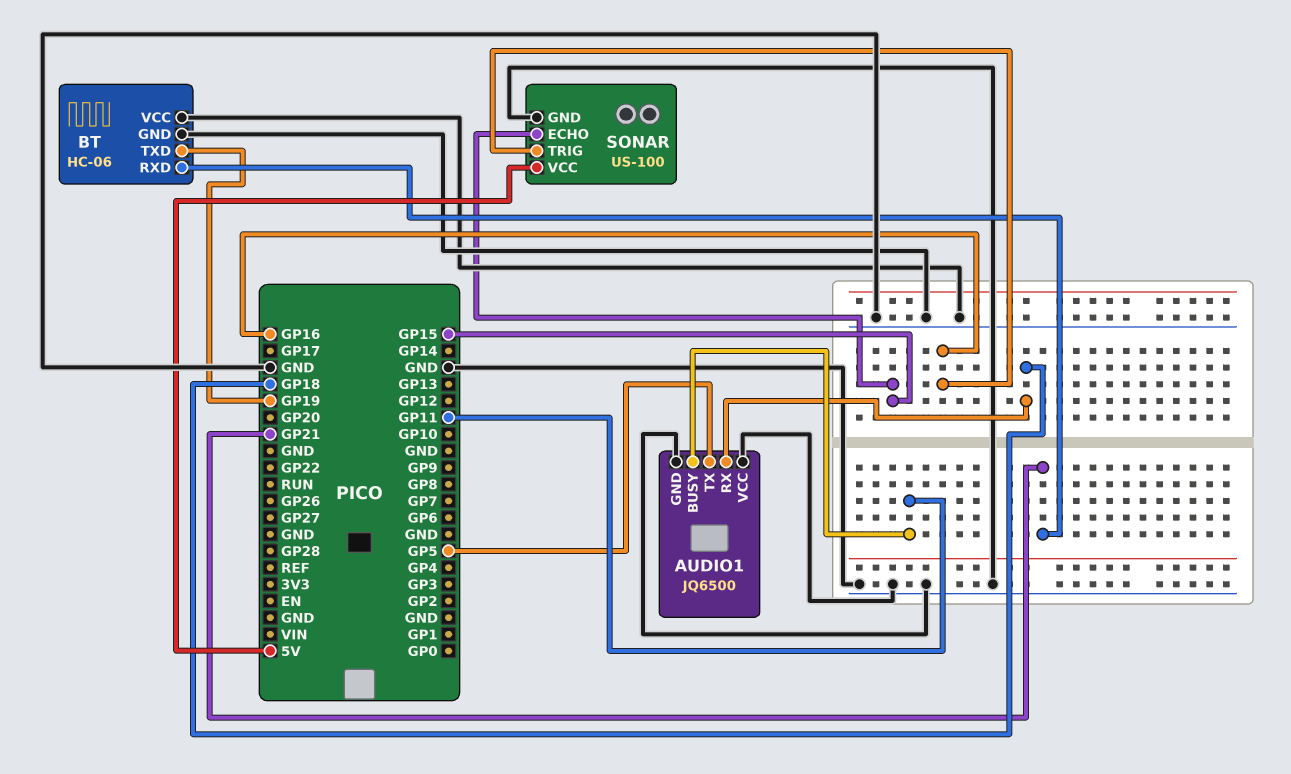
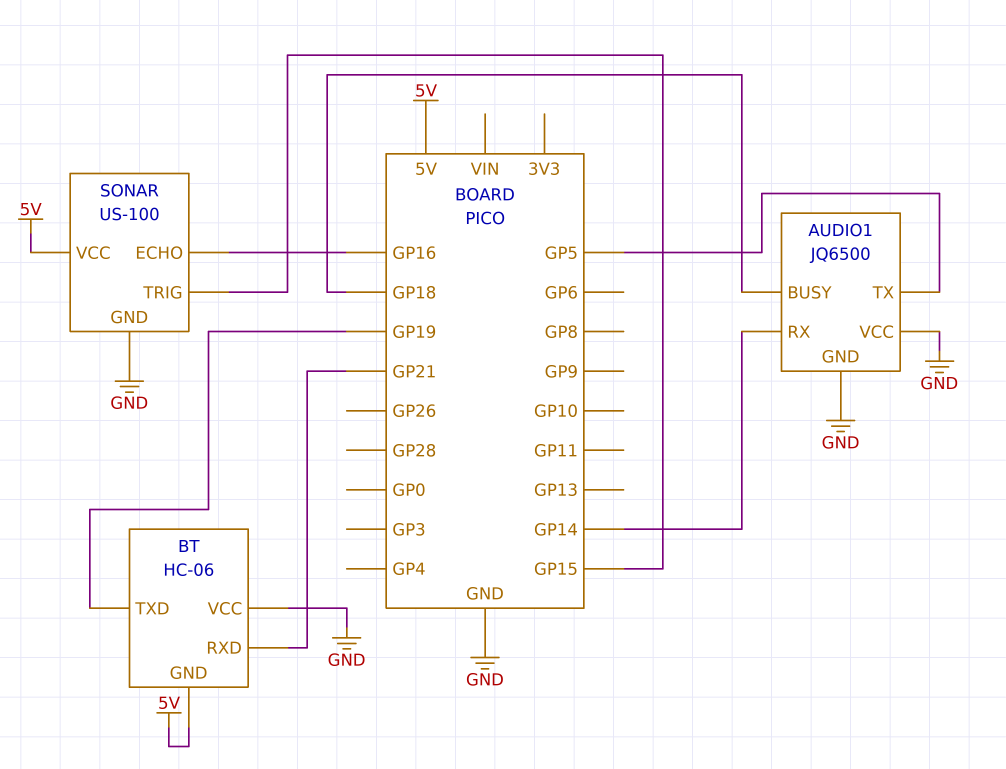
AUDIO1 pin BUSY: GP11 -> GP18
AUDIO1 pin RX: GP18 -> GP14
BT pin GND: GND -> 5V
SONAR pin ECHO: GP15 -> GP16
SONAR pin TRIG: GP16 -> GP15

